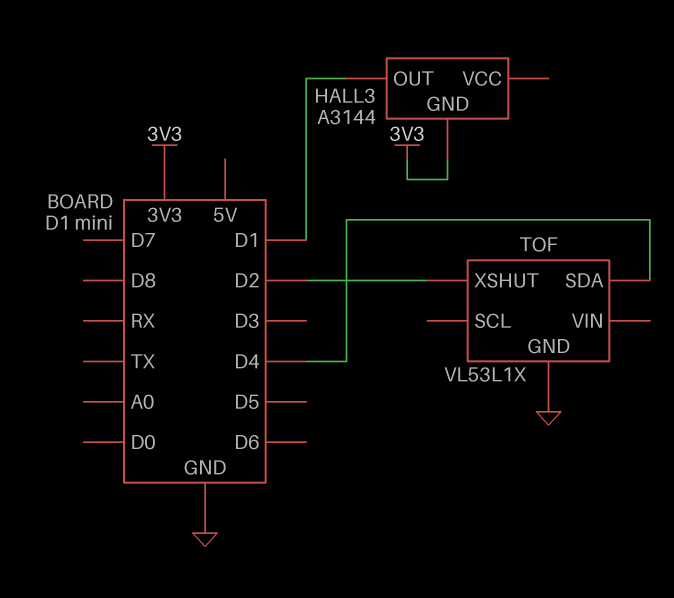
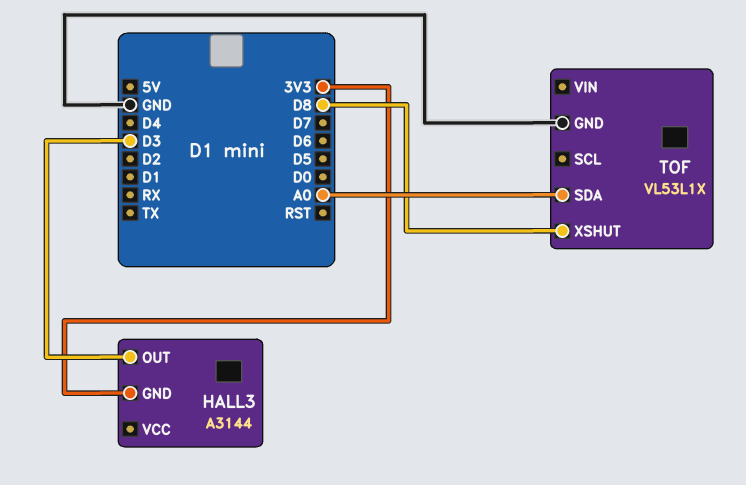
HALL3 pin OUT: D1 -> D3
TOF pin SDA: D4 -> A0
TOF pin XSHUT: D2 -> D8

